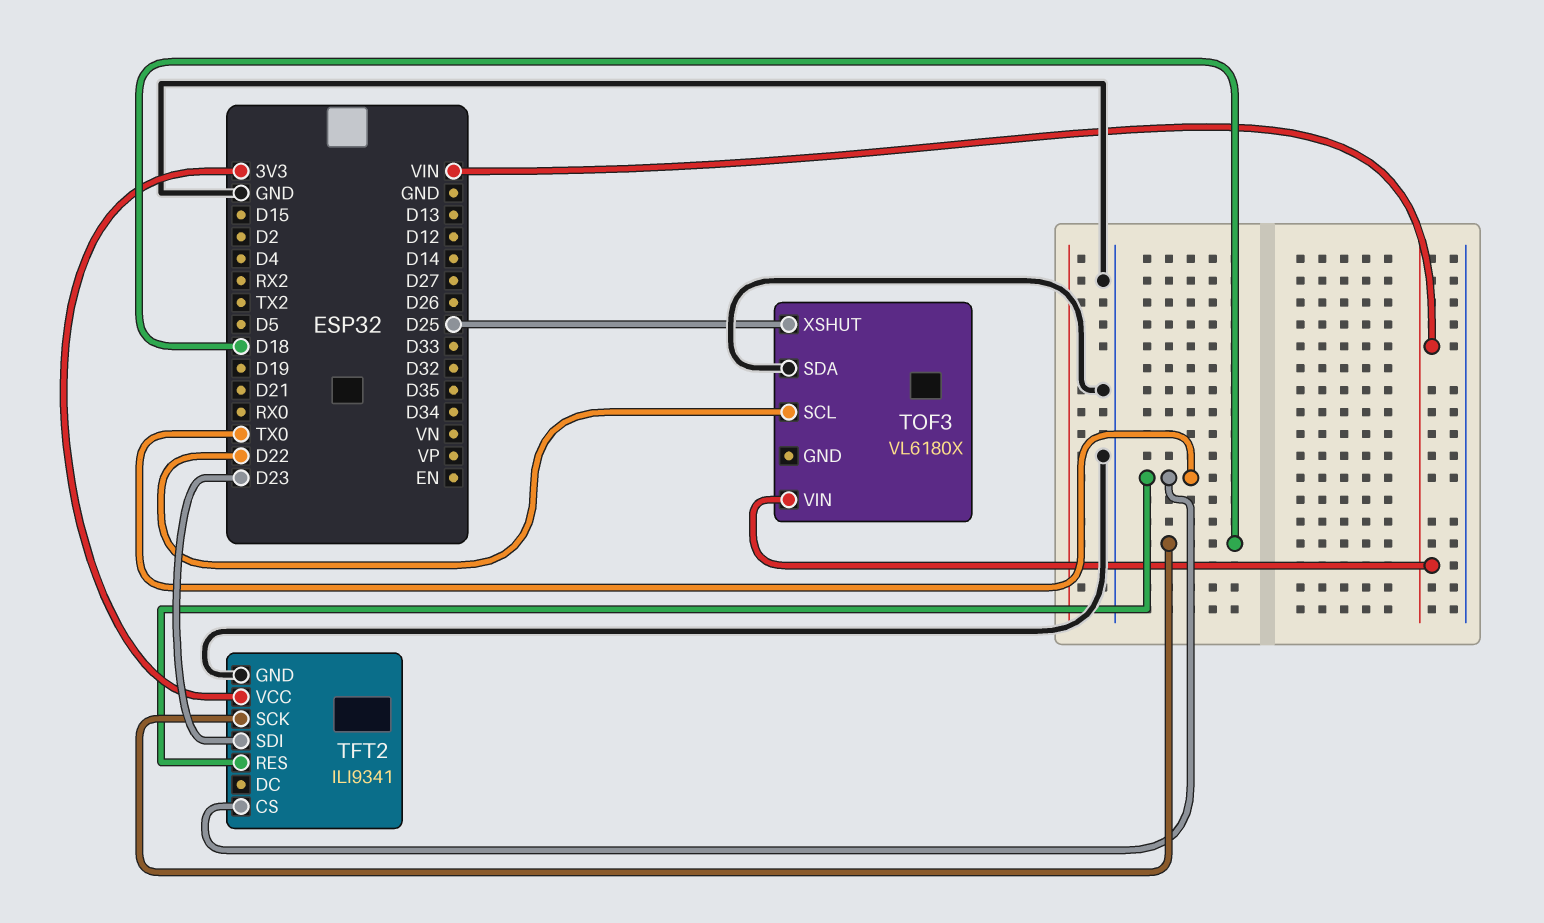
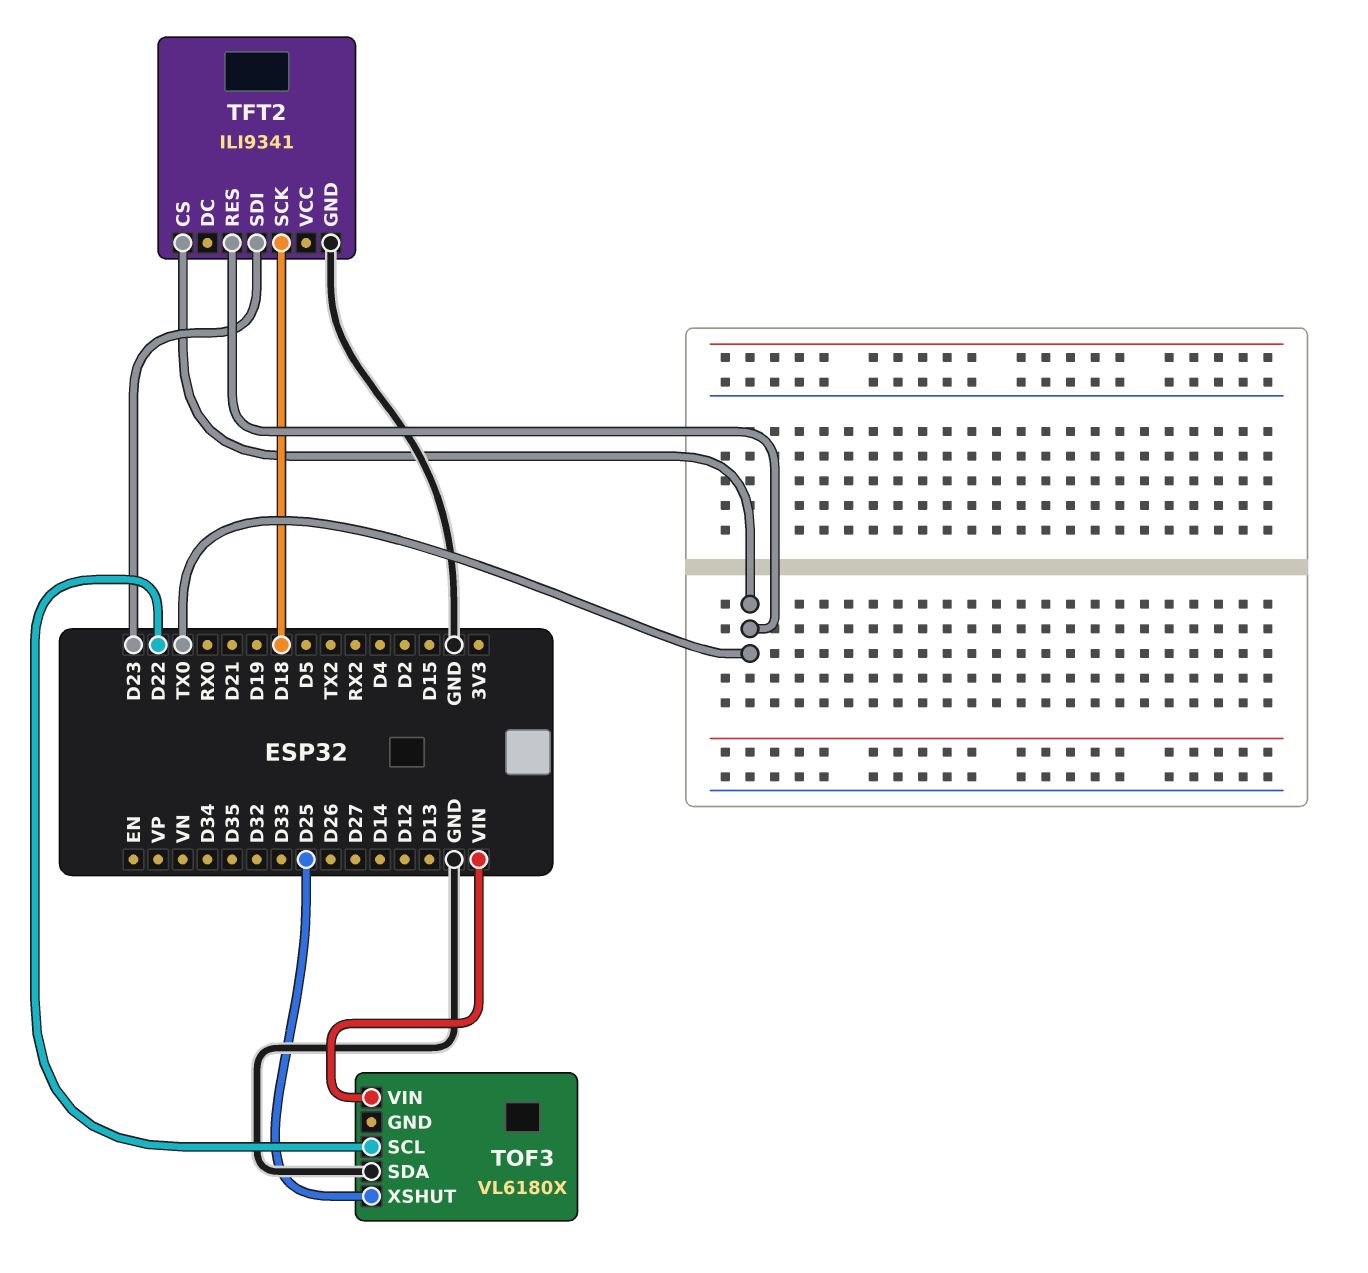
TFT2 pin VCC: 3V3 -> none

